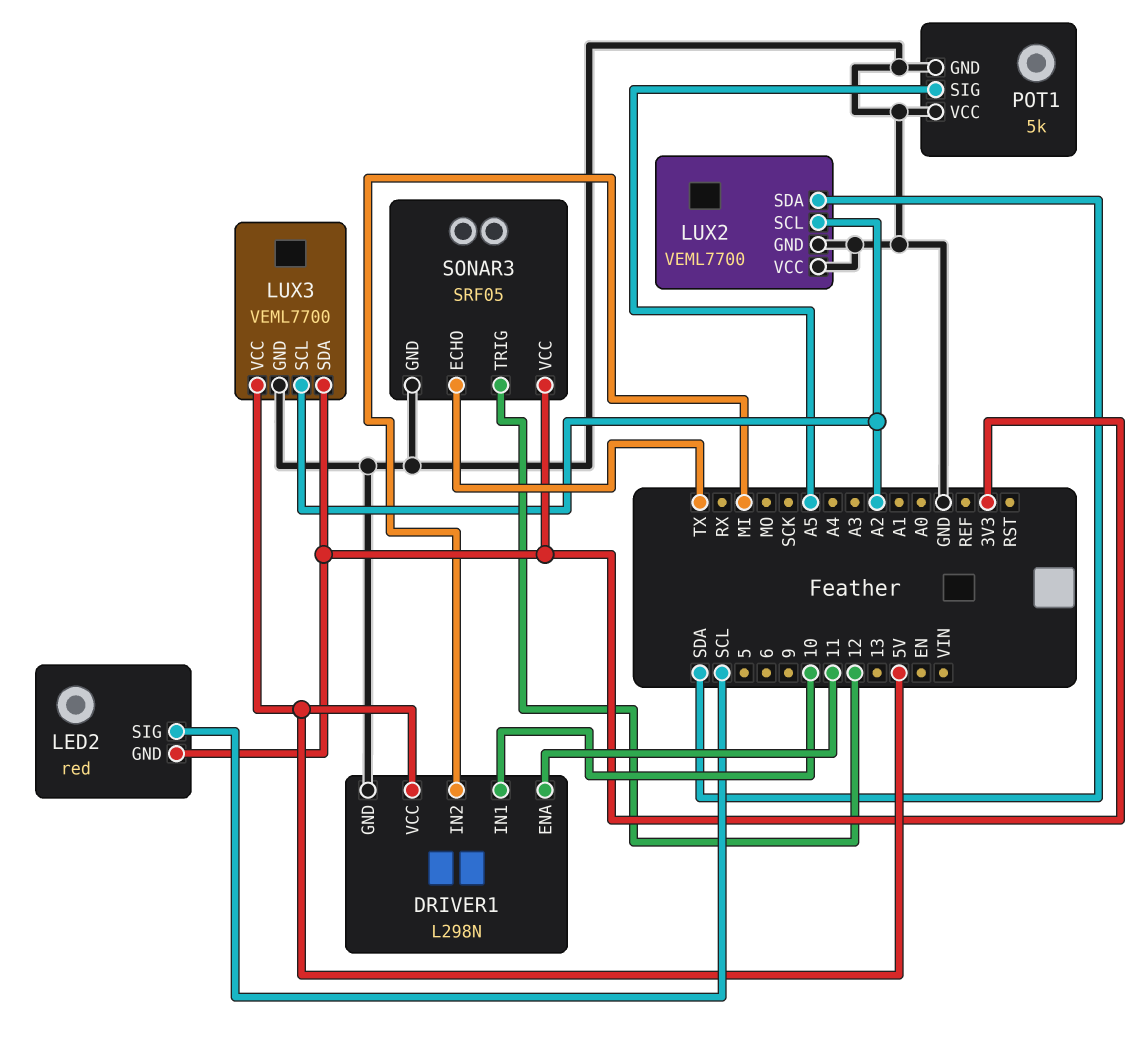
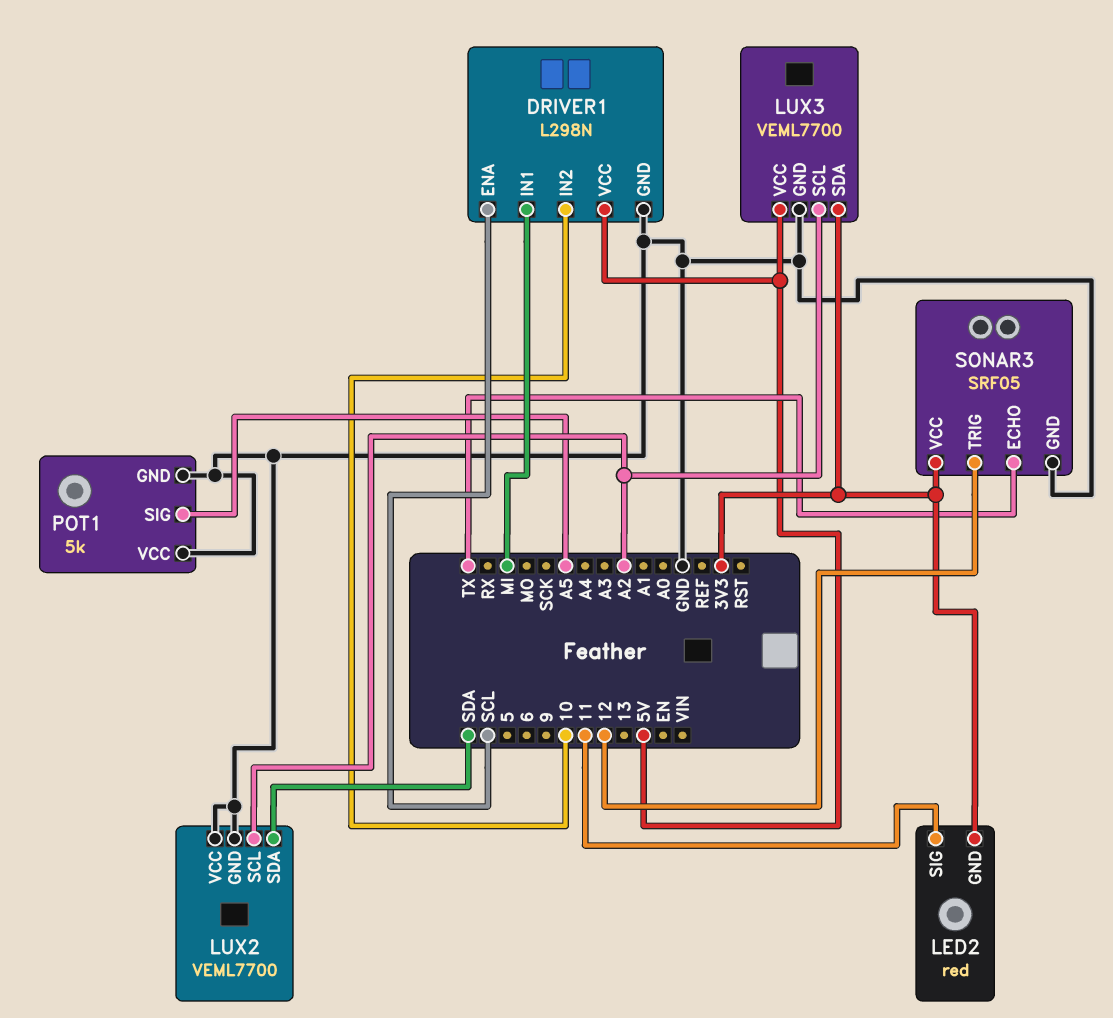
DRIVER1 pin ENA: 11 -> SCL
DRIVER1 pin IN1: 10 -> MI
DRIVER1 pin IN2: MI -> 10
LED2 pin SIG: SCL -> 11

